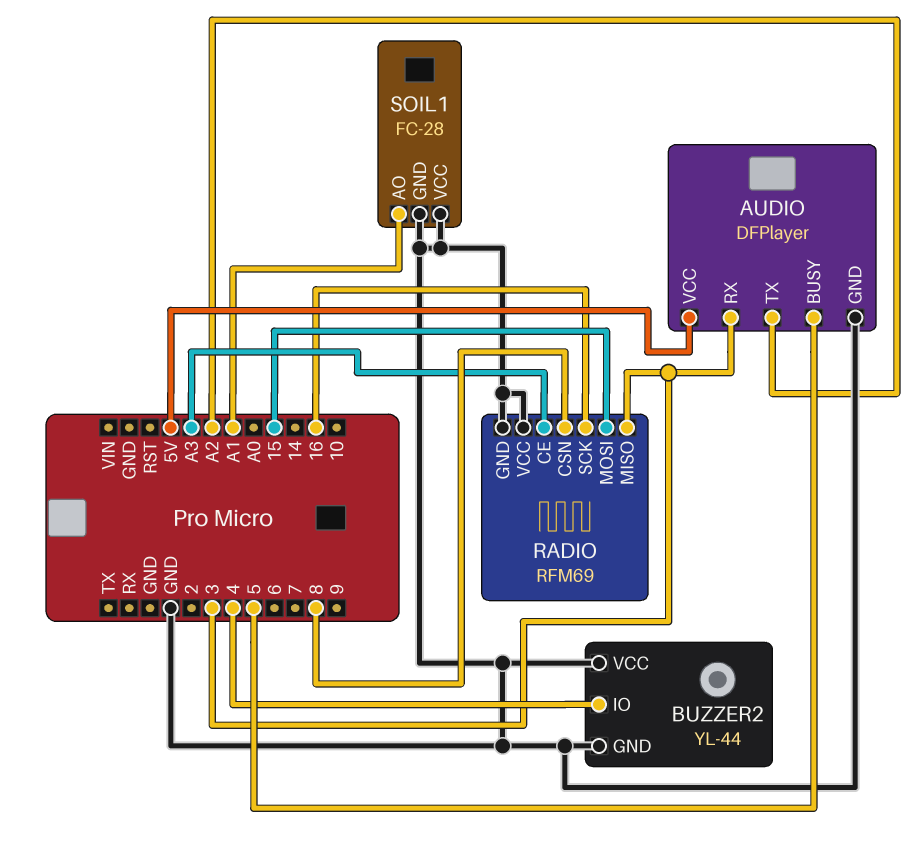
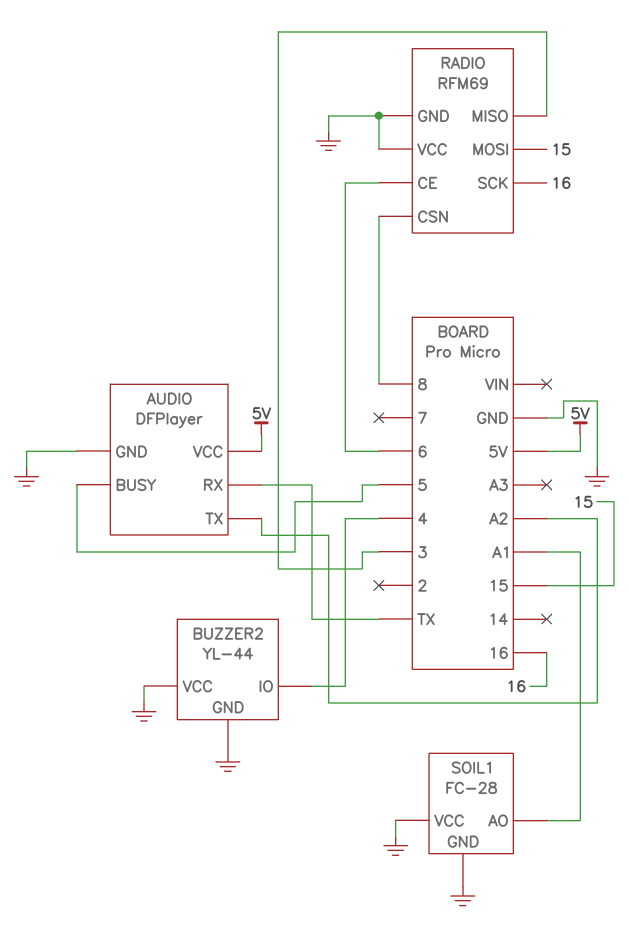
AUDIO pin RX: 3 -> TX
RADIO pin CE: A3 -> 6

